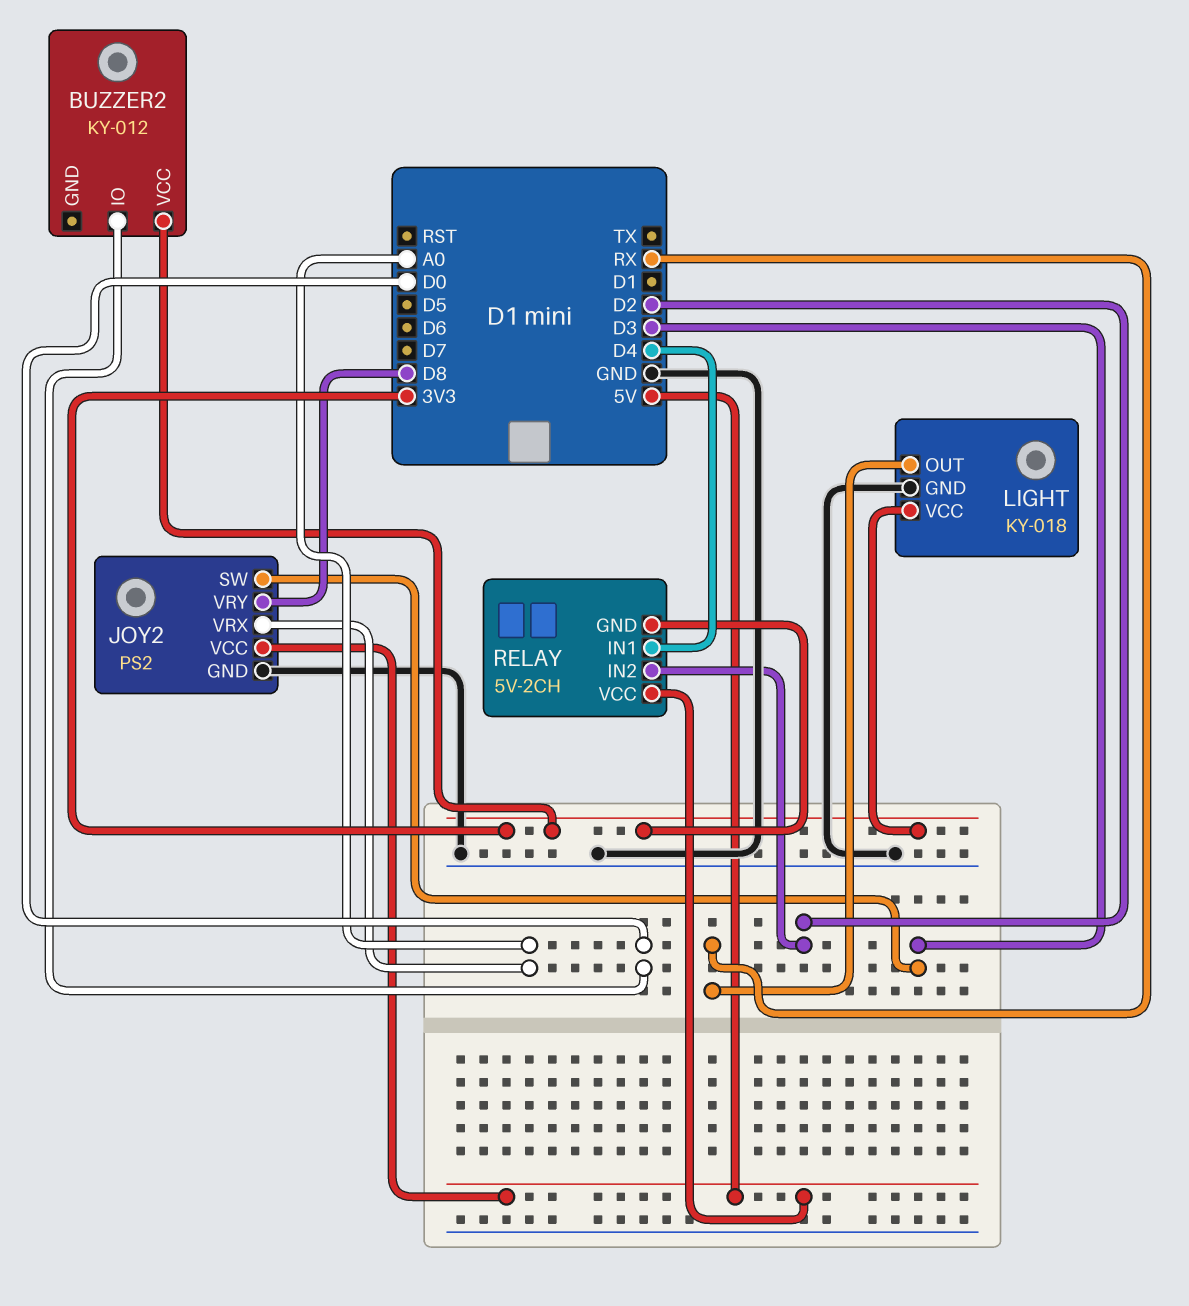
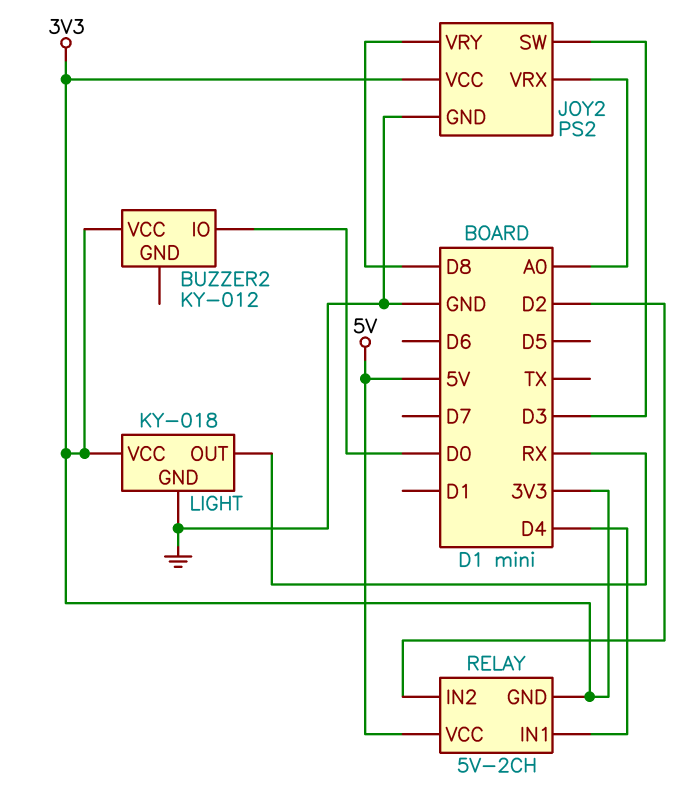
JOY2 pin VCC: 5V -> 3V3

